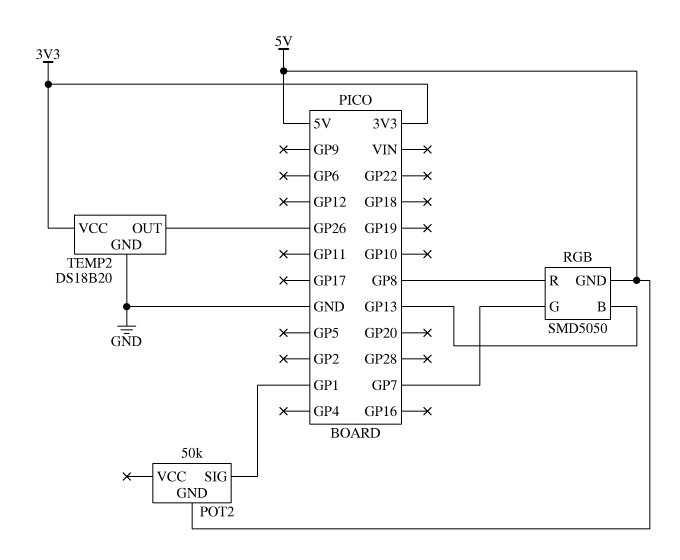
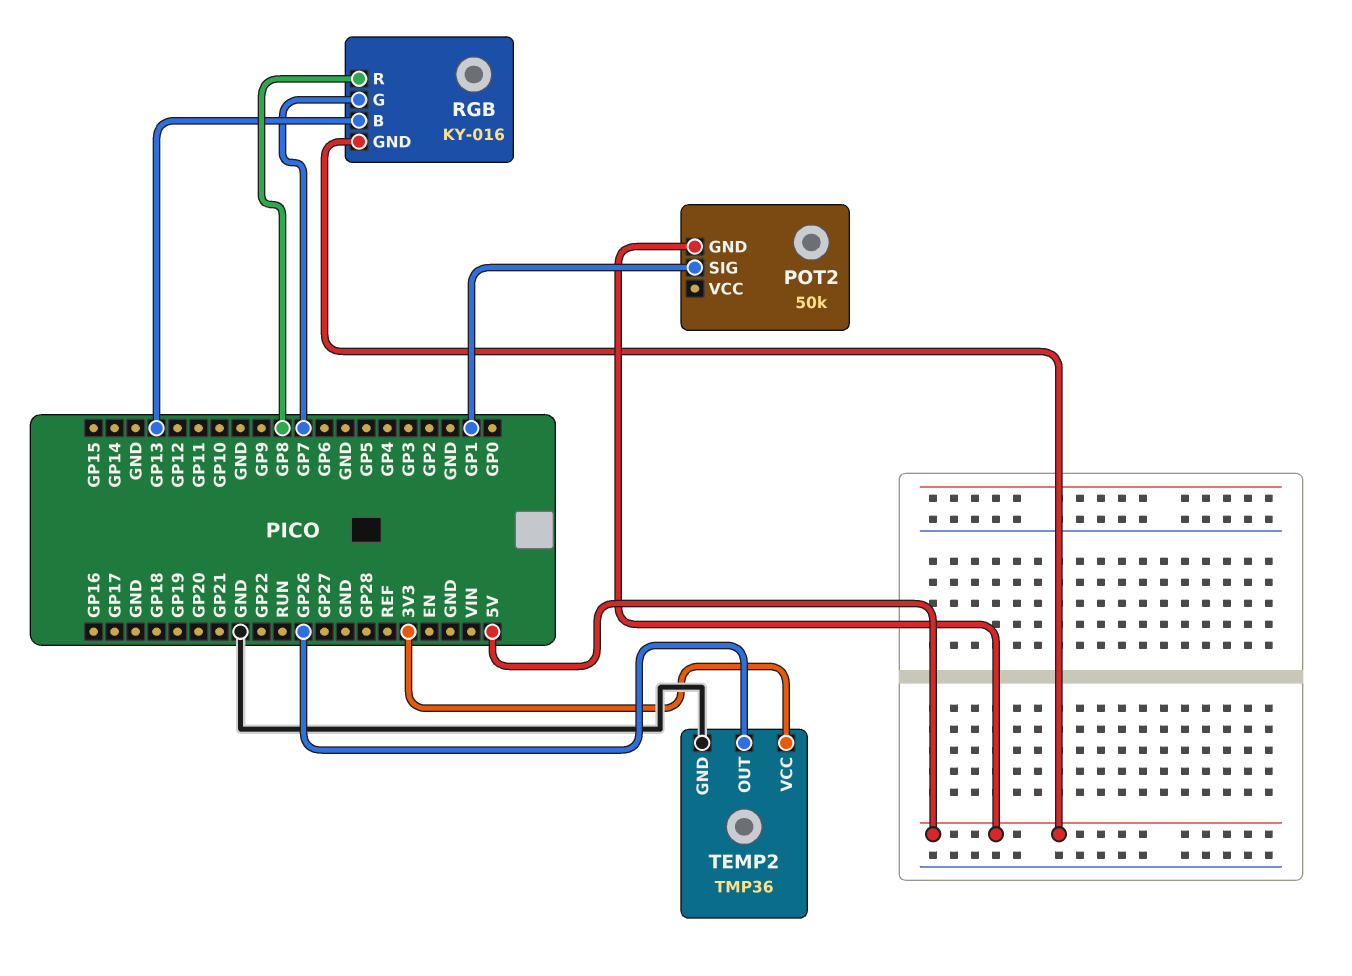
RGB: SMD5050 -> KY-016
TEMP2: DS18B20 -> TMP36

